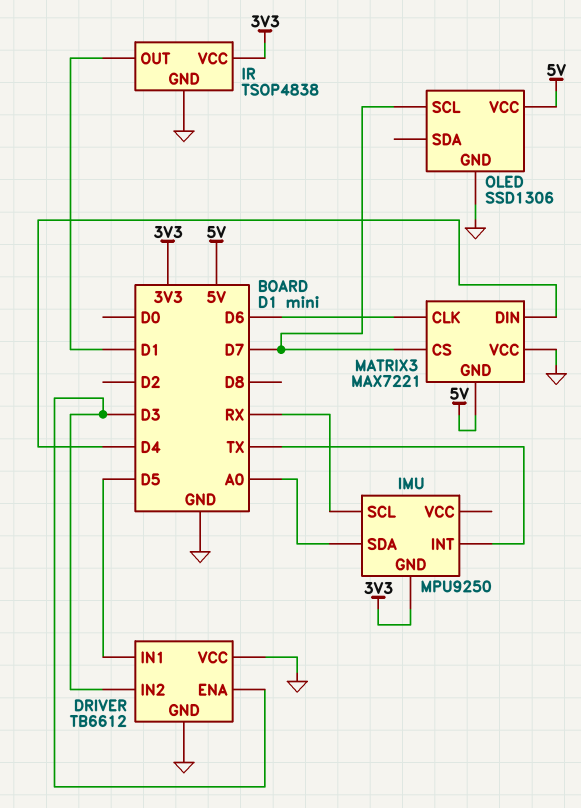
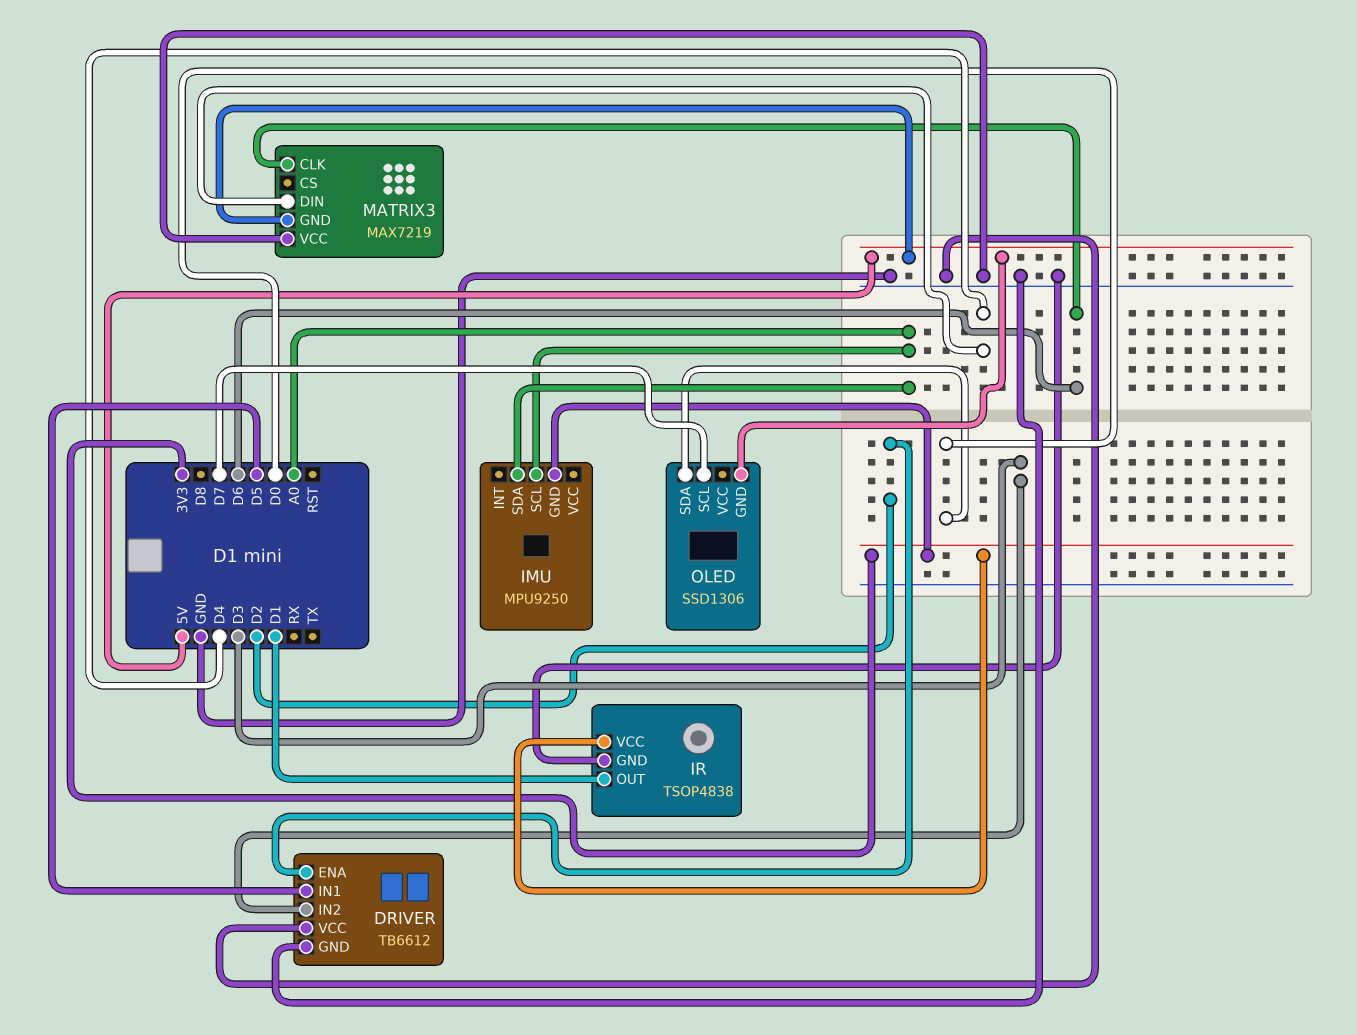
DRIVER pin ENA: D3 -> D2
IMU pin INT: TX -> none
IMU pin SCL: RX -> A0
MATRIX3: MAX7221 -> MAX7219
MATRIX3 pin CS: D7 -> none
OLED pin GND: GND -> 5V
OLED pin SDA: none -> D0
OLED pin VCC: 5V -> none

